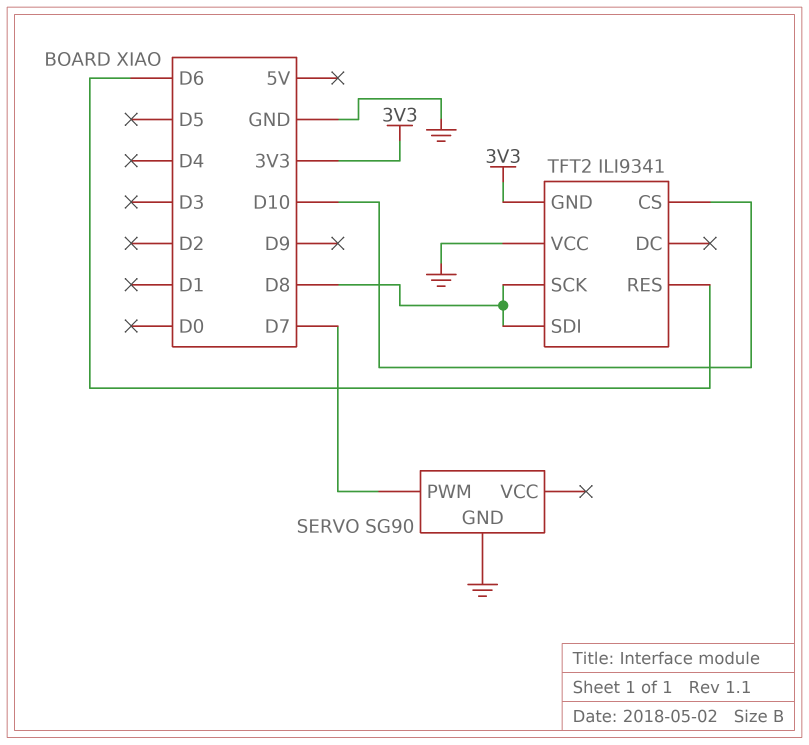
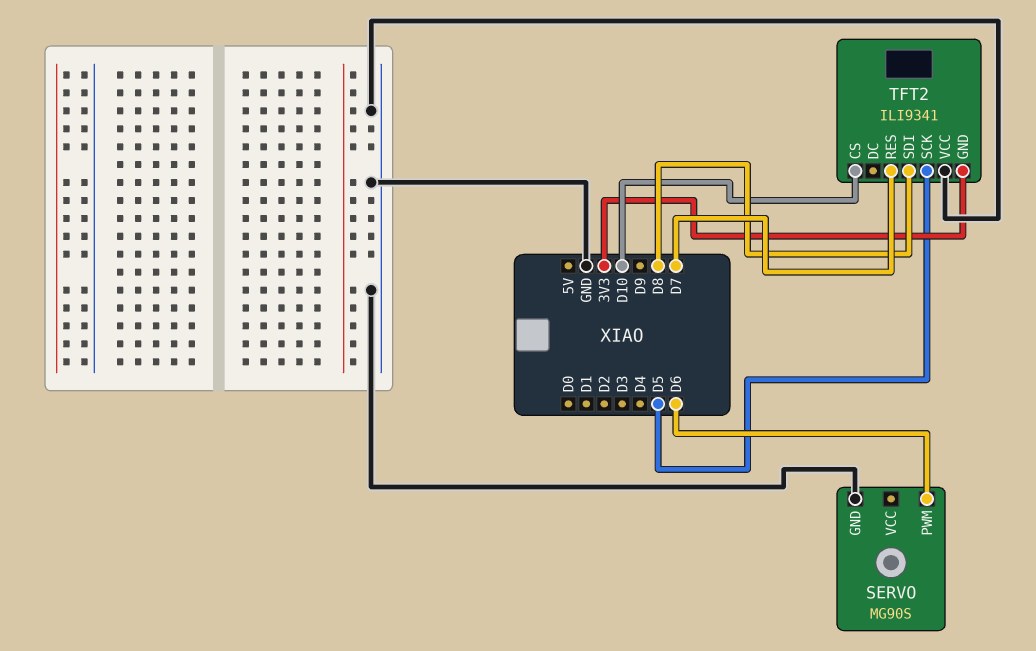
SERVO: SG90 -> MG90S
SERVO pin PWM: D7 -> D6
TFT2 pin RES: D6 -> D7
TFT2 pin SCK: D8 -> D5

